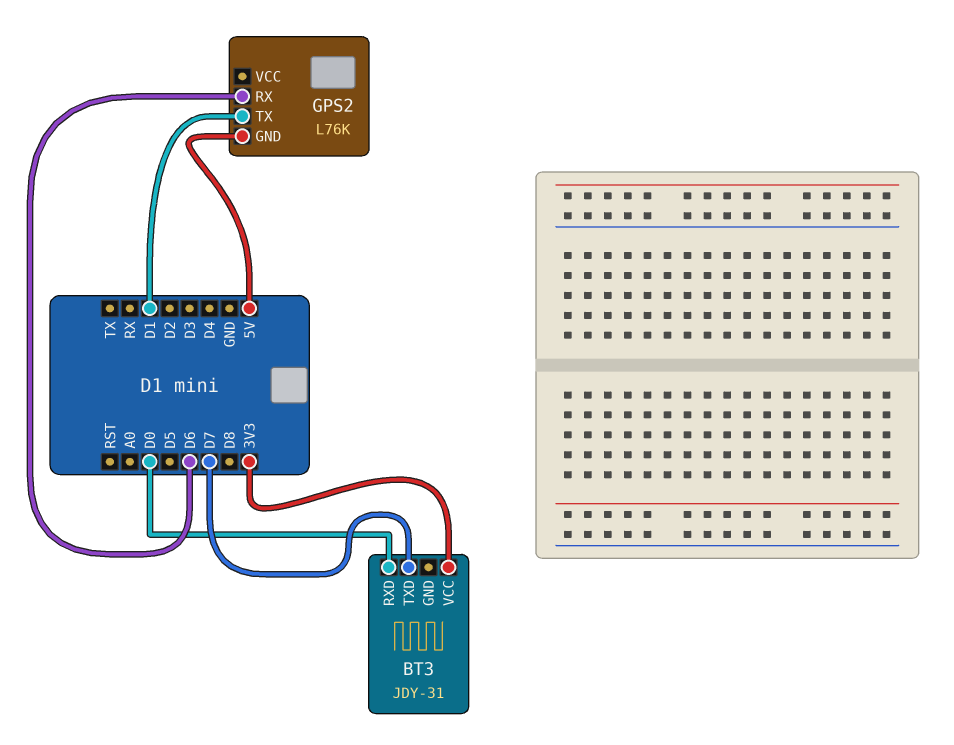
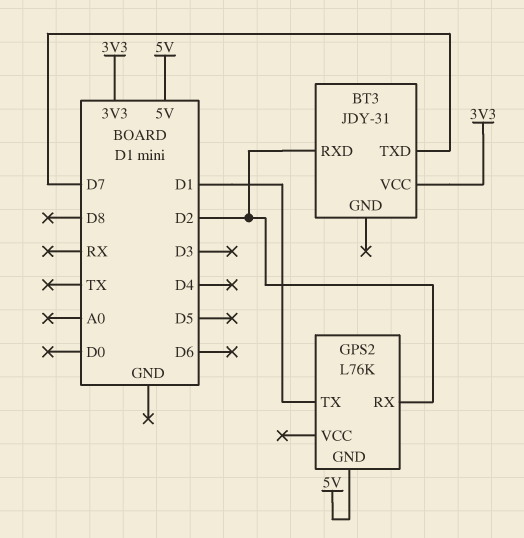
BT3 pin RXD: D0 -> D2
GPS2 pin RX: D6 -> D2

